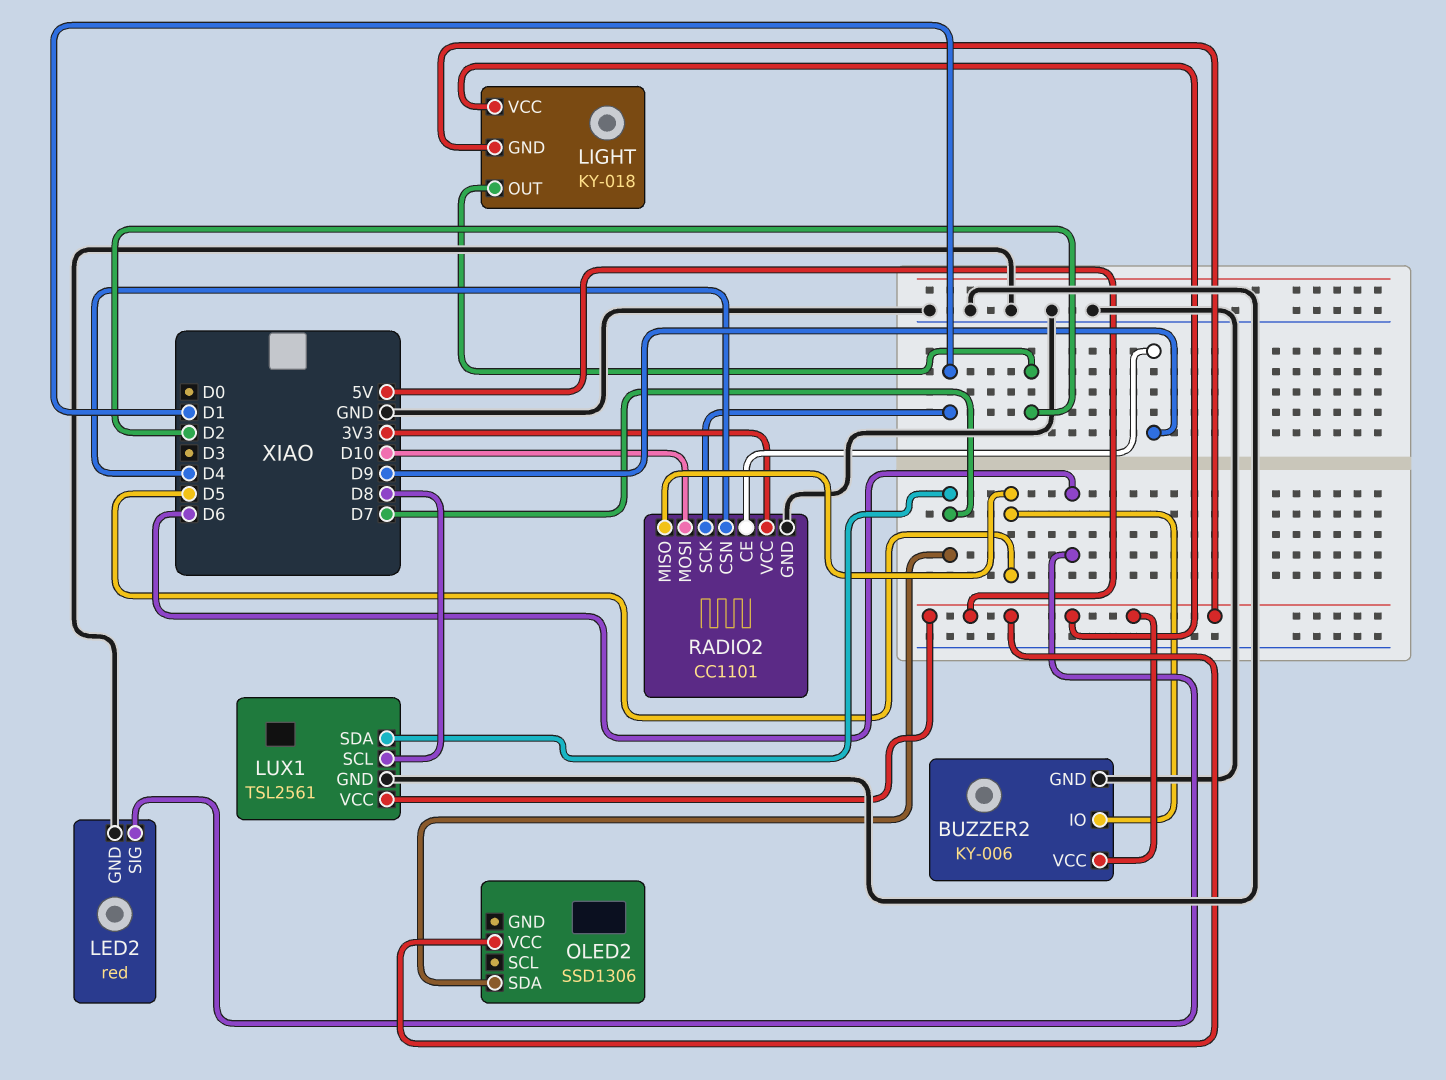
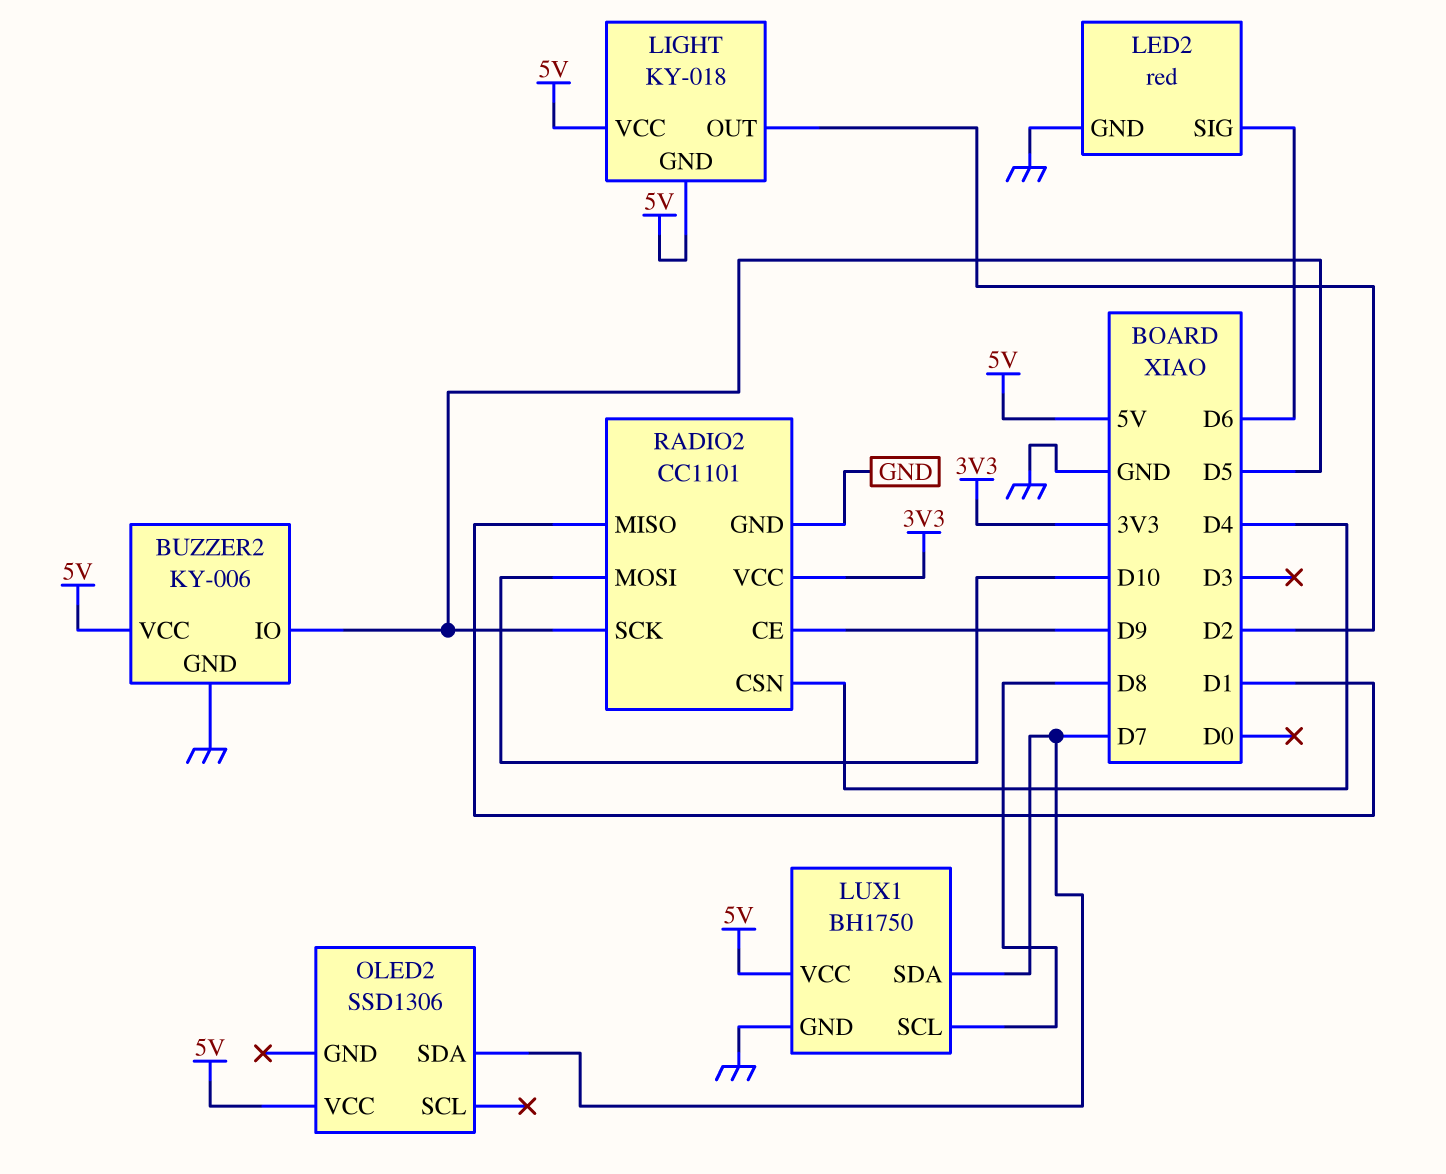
LUX1: TSL2561 -> BH1750
RADIO2 pin MISO: D5 -> D1
RADIO2 pin SCK: D1 -> D5

